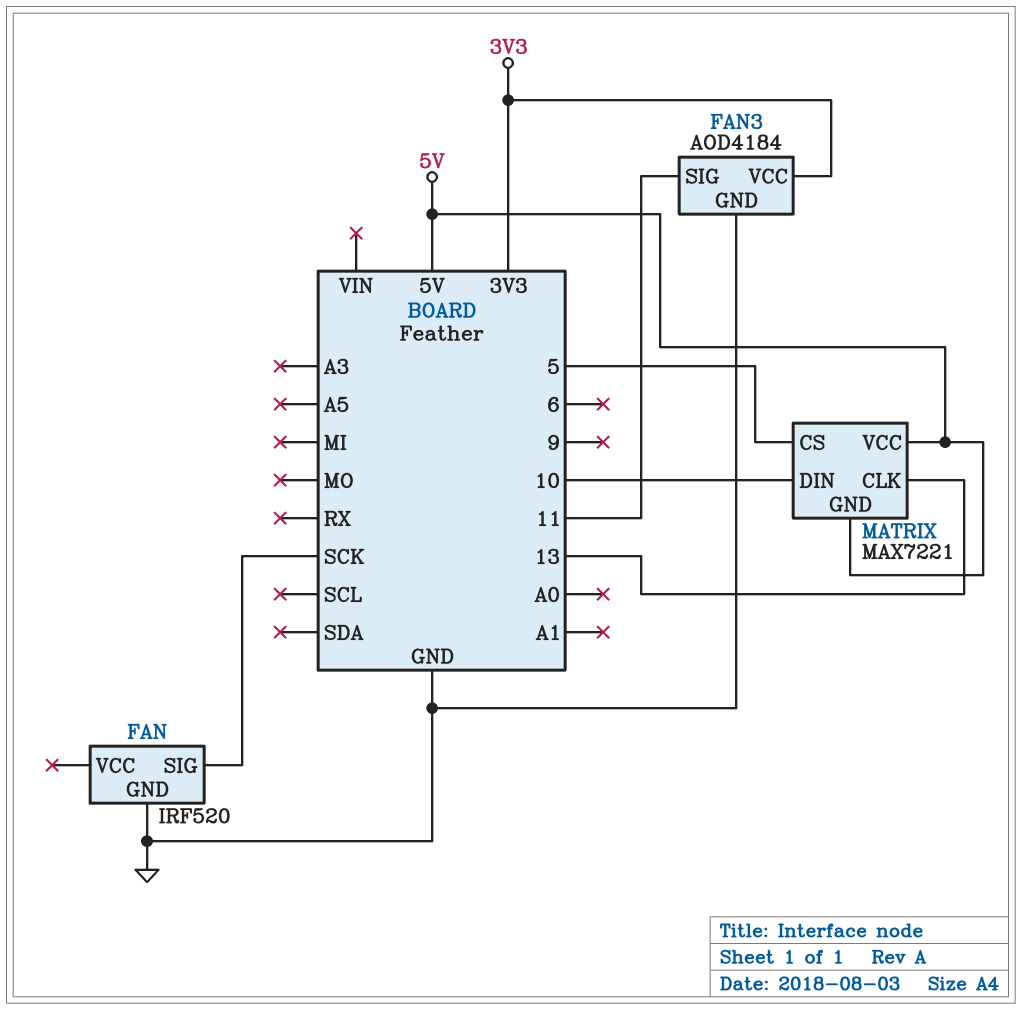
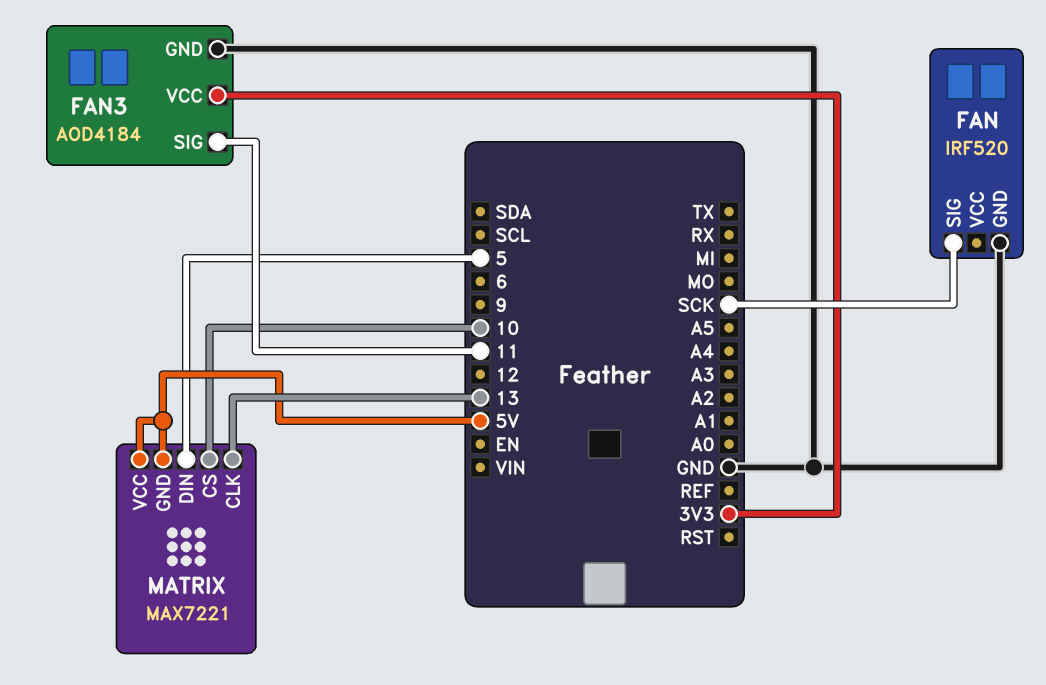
MATRIX pin CS: 5 -> 10
MATRIX pin DIN: 10 -> 5

